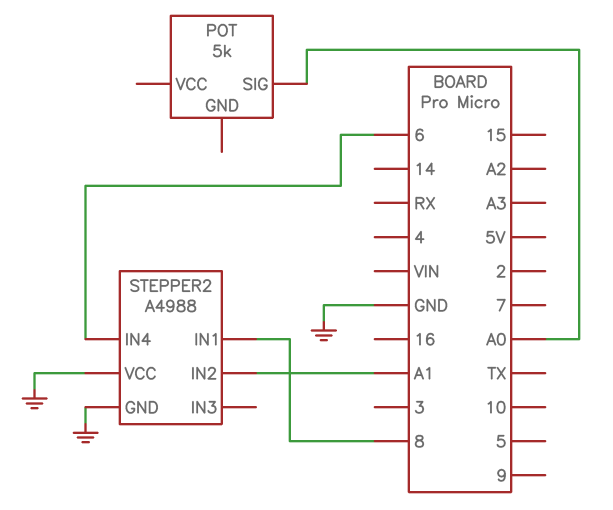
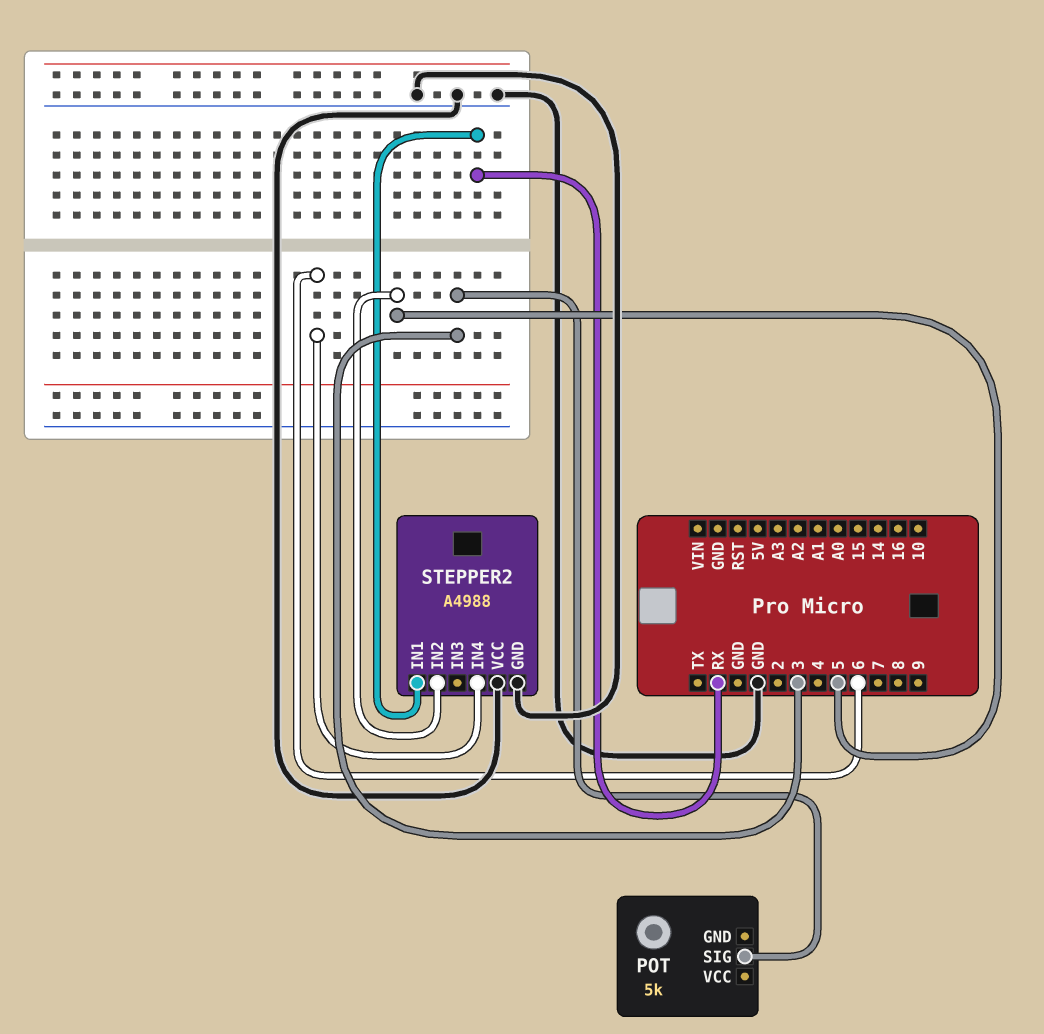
POT pin SIG: A0 -> 3
STEPPER2 pin IN1: 8 -> RX
STEPPER2 pin IN2: A1 -> 5

